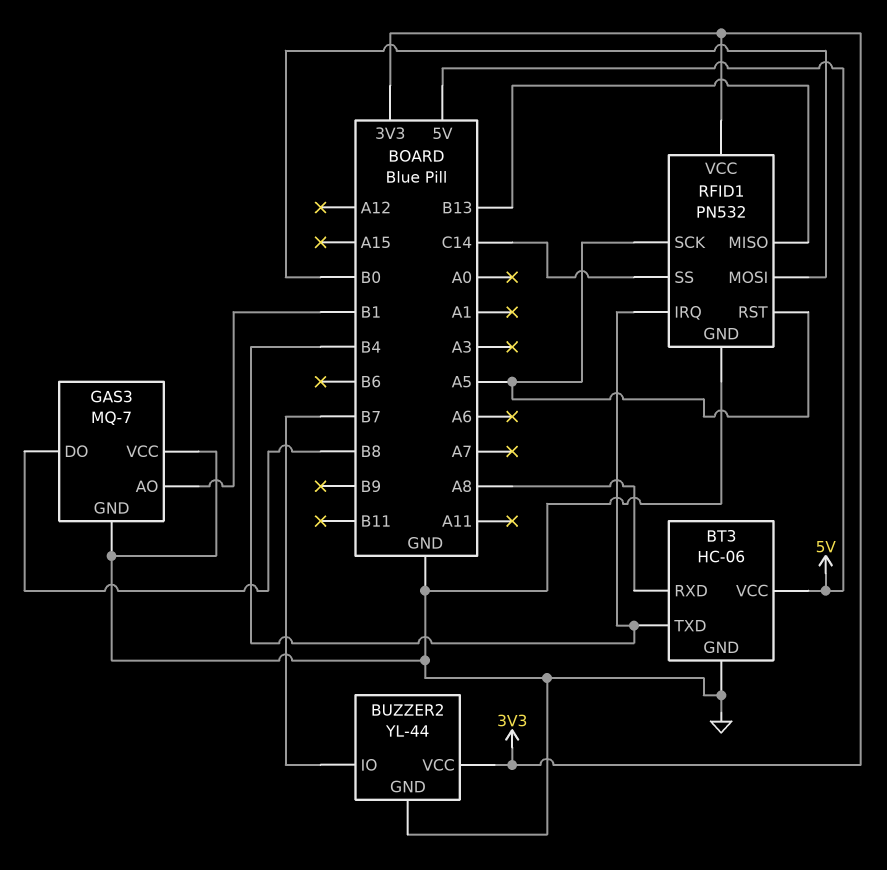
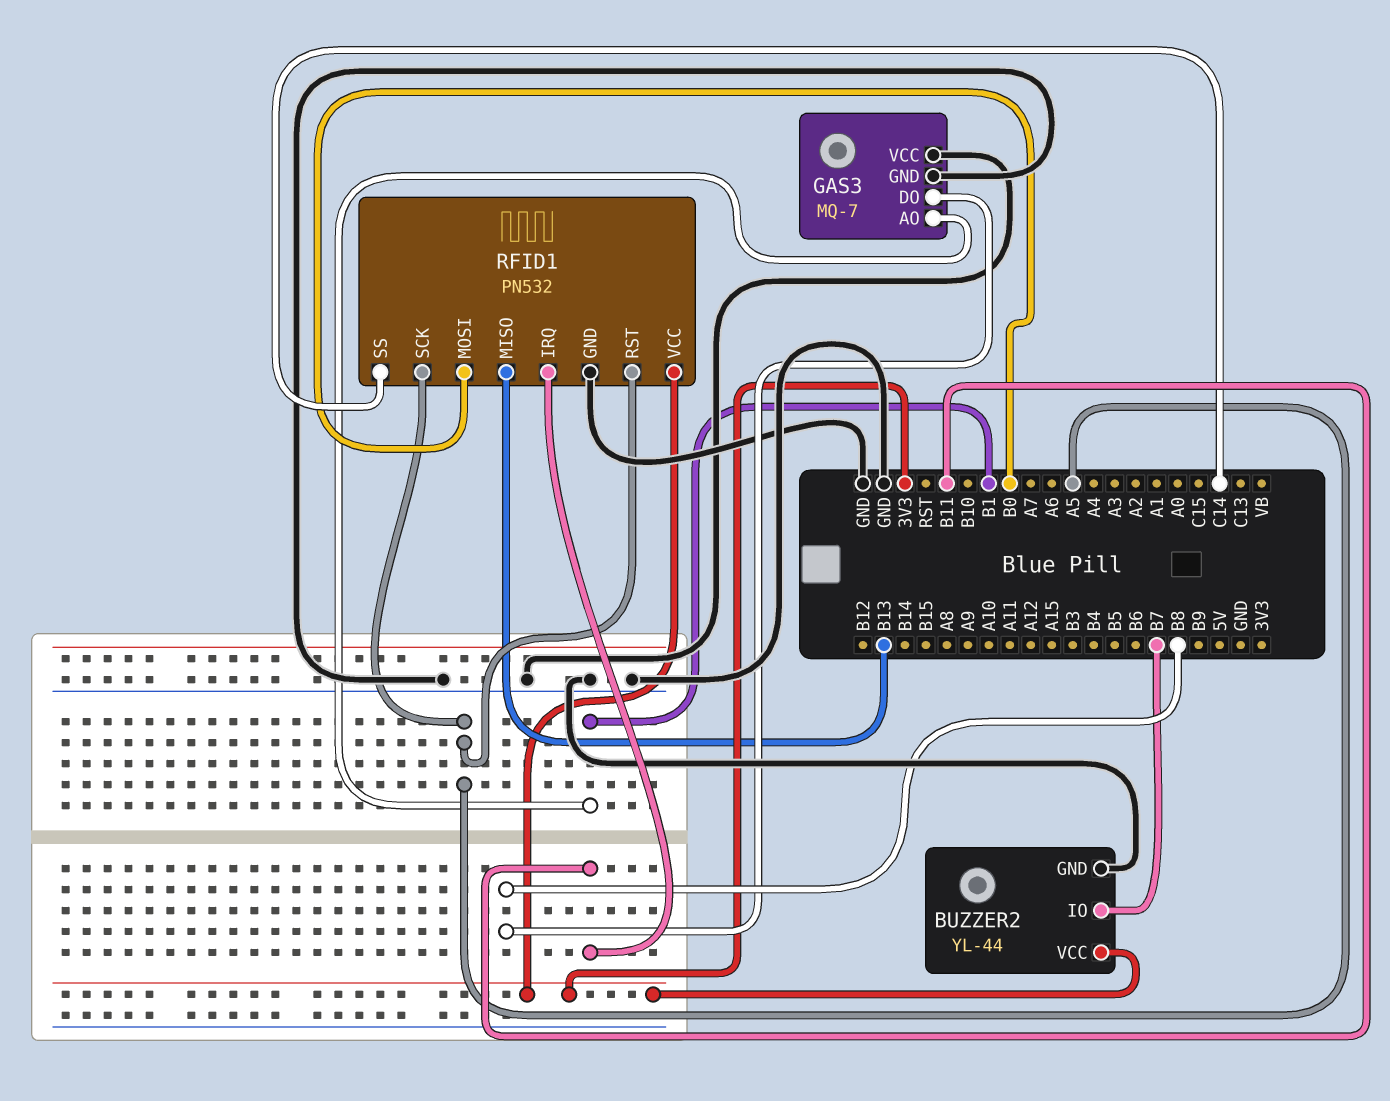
BT3: HC-06 -> none
BT3 pin GND: GND -> none
BT3 pin RXD: A8 -> none
BT3 pin TXD: B4 -> none
BT3 pin VCC: 5V -> none
RFID1 pin IRQ: B4 -> B11

